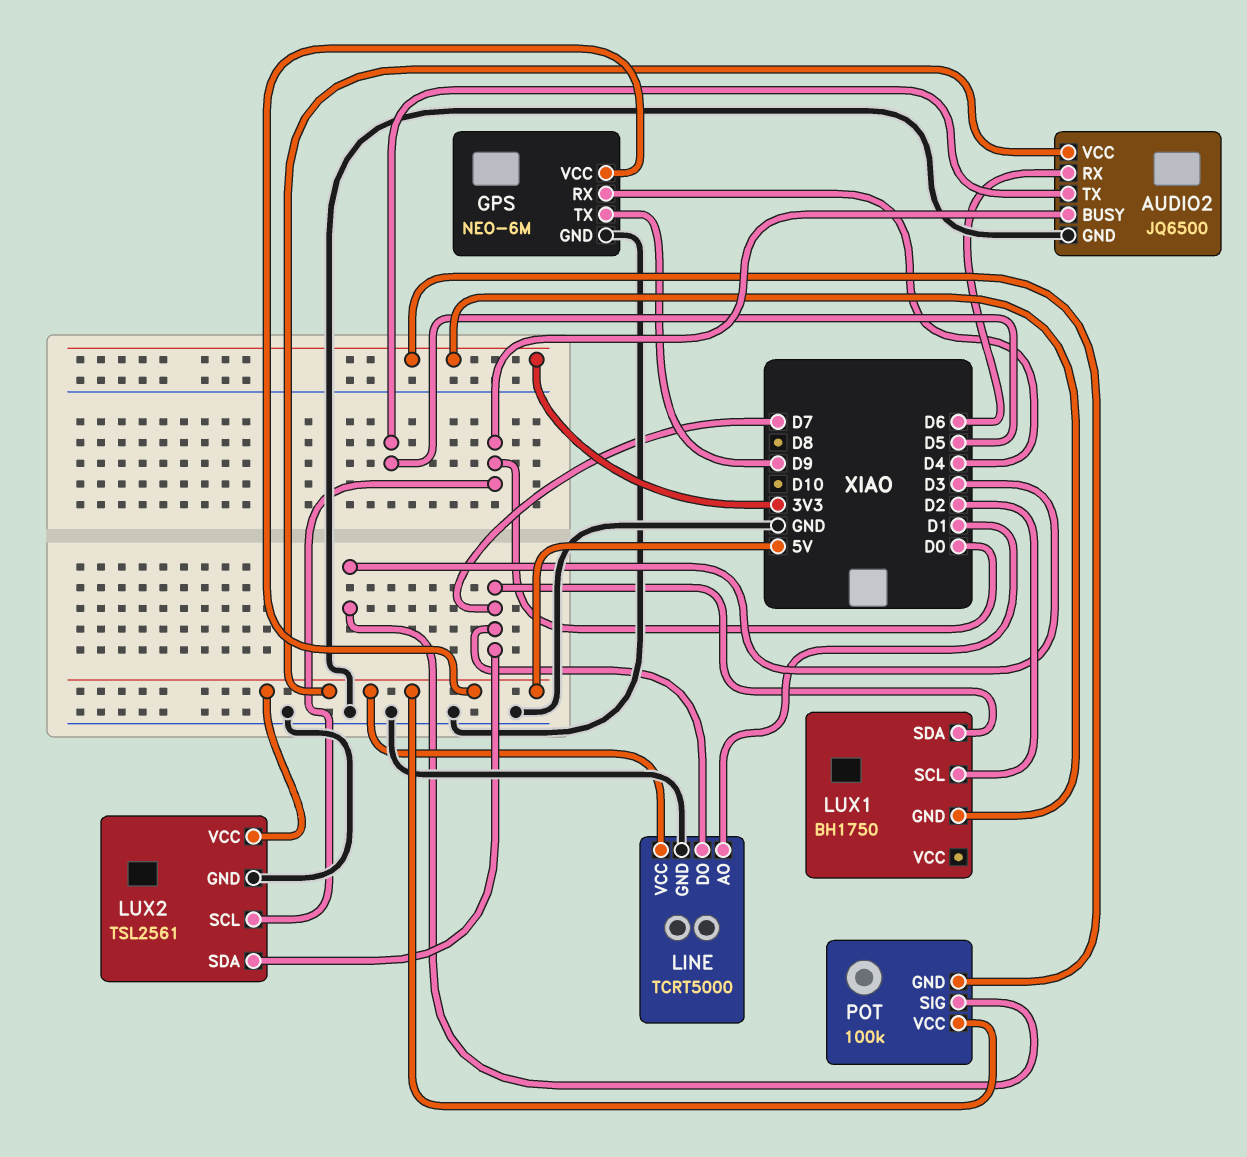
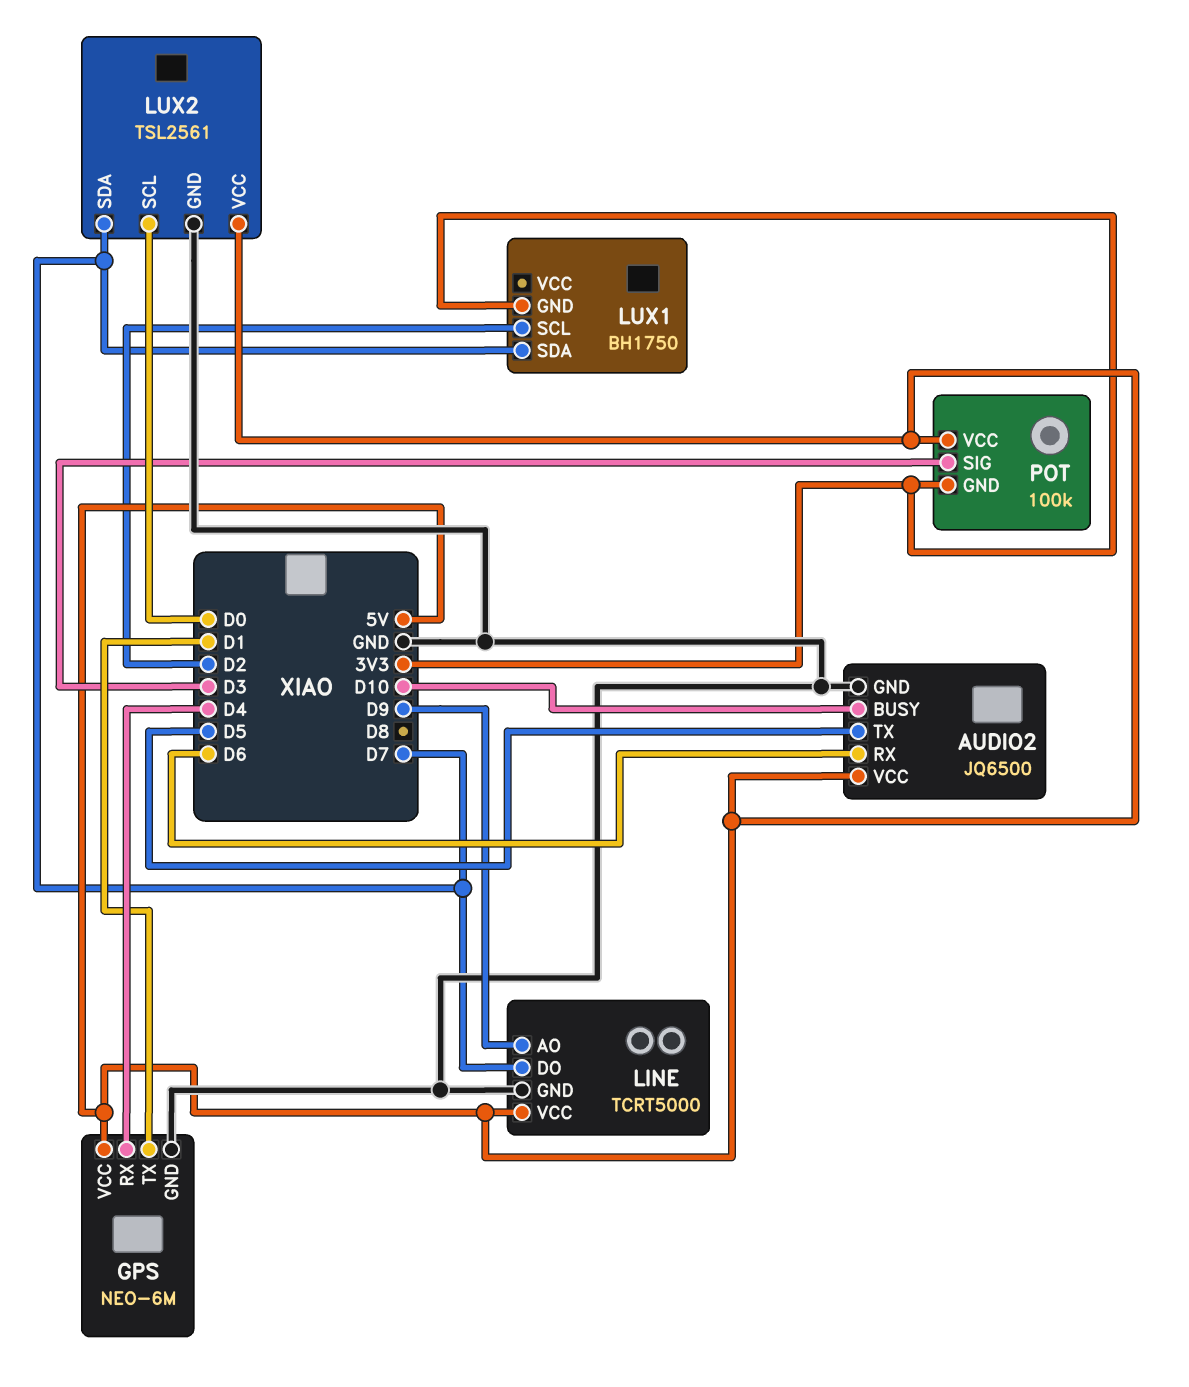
AUDIO2 pin BUSY: D0 -> D10
GPS pin TX: D9 -> D1
LINE pin AO: D1 -> D9

